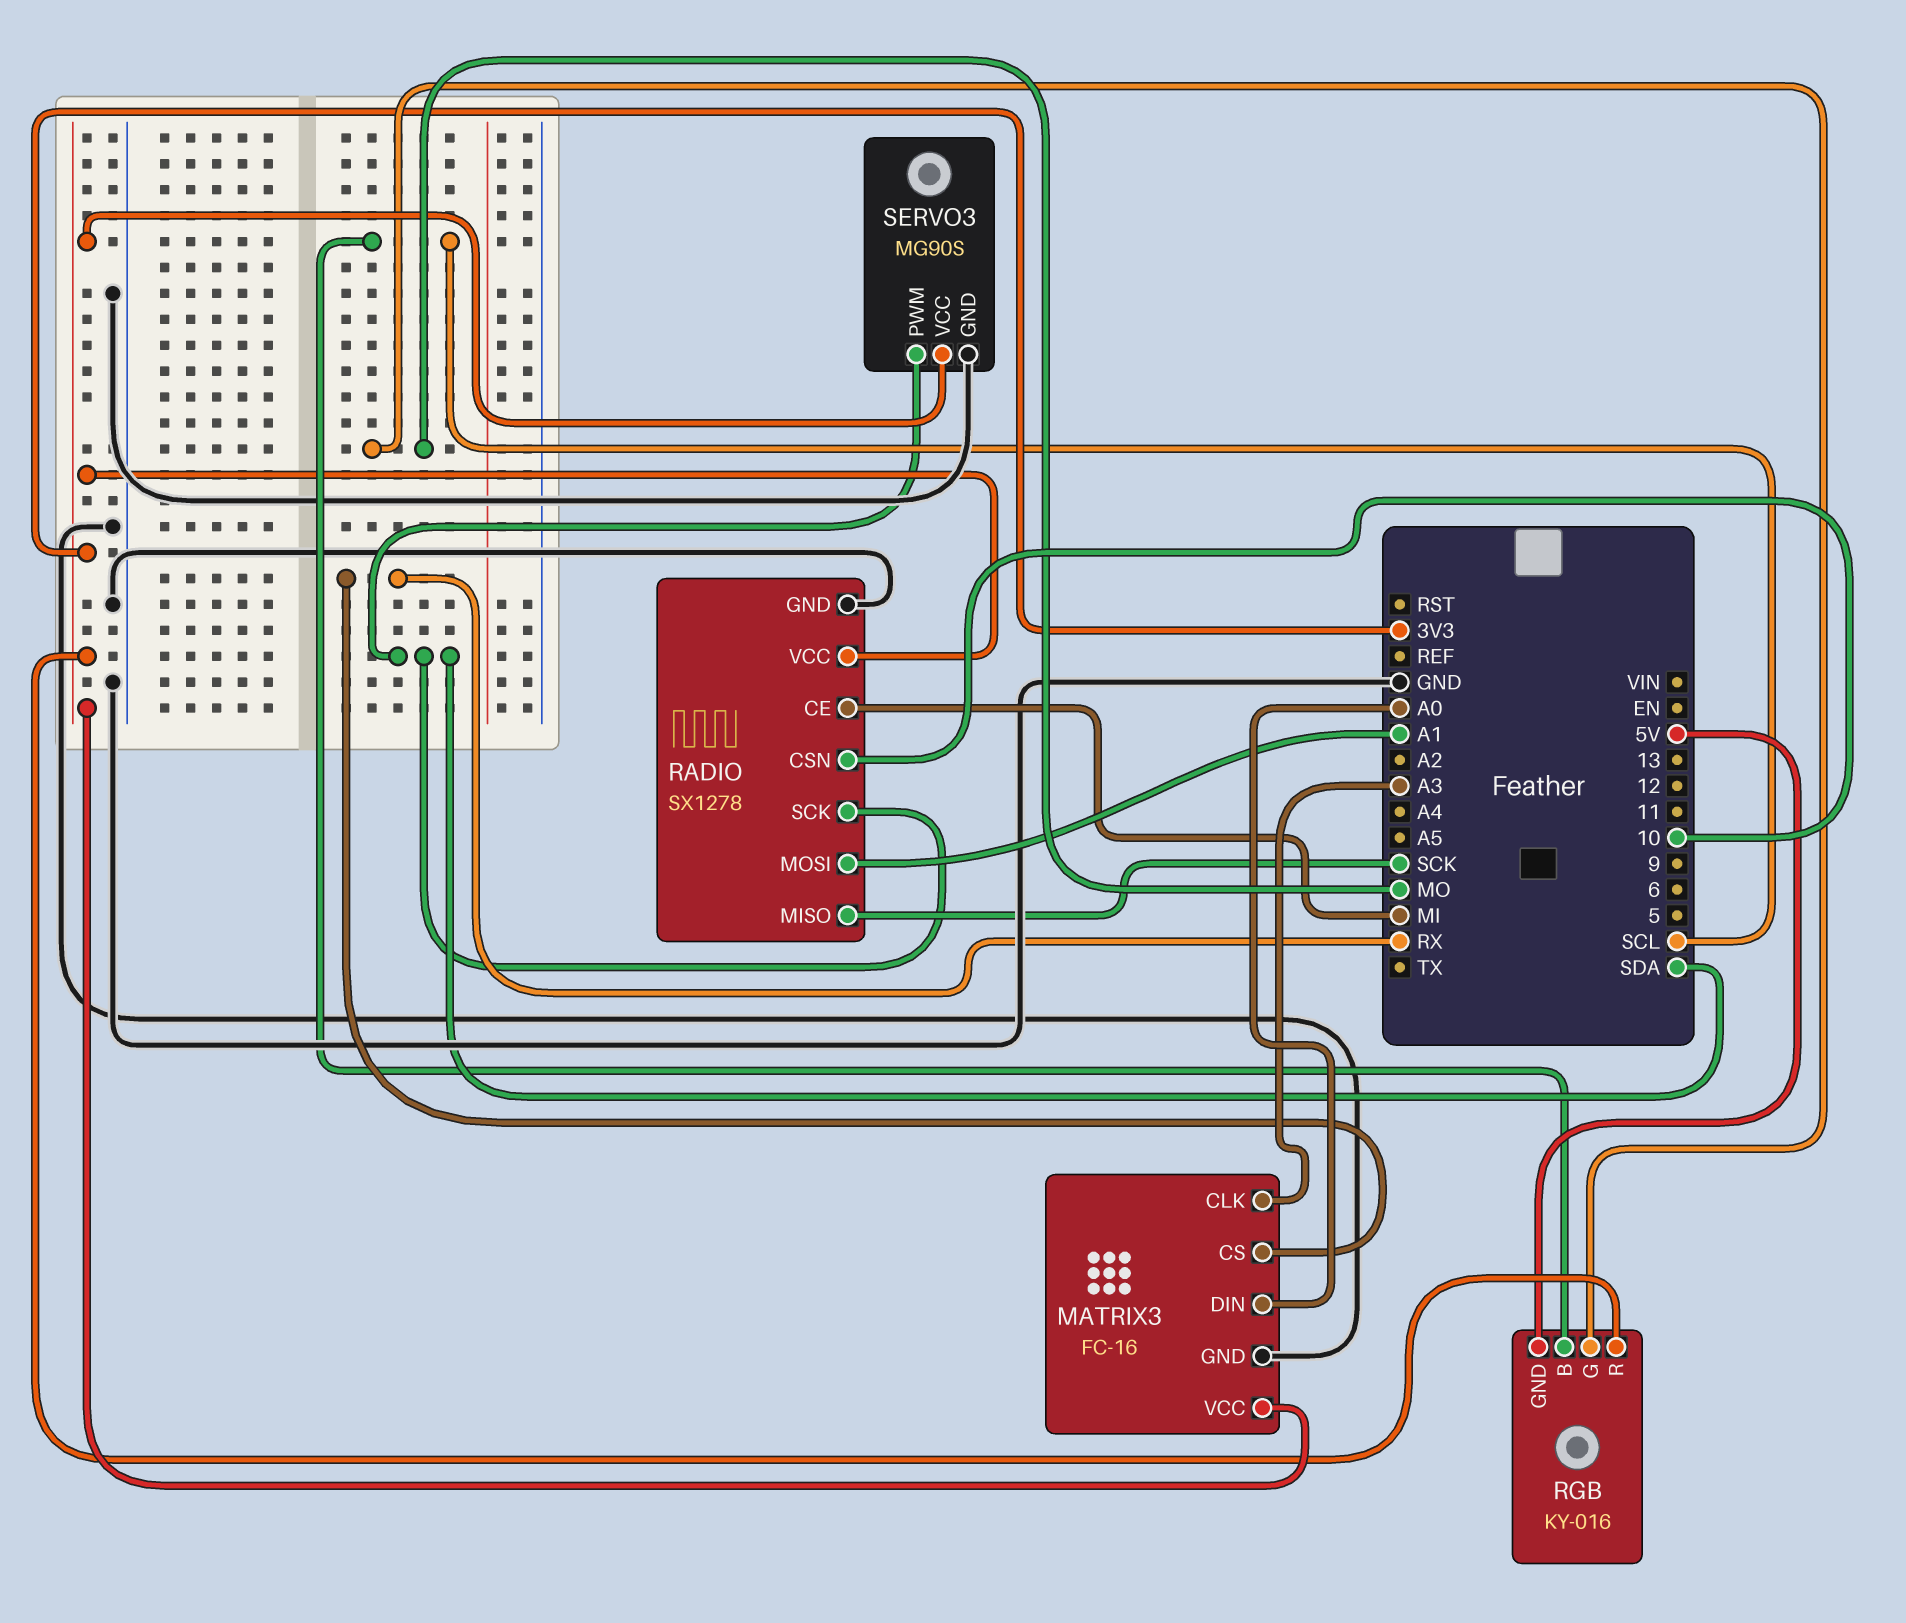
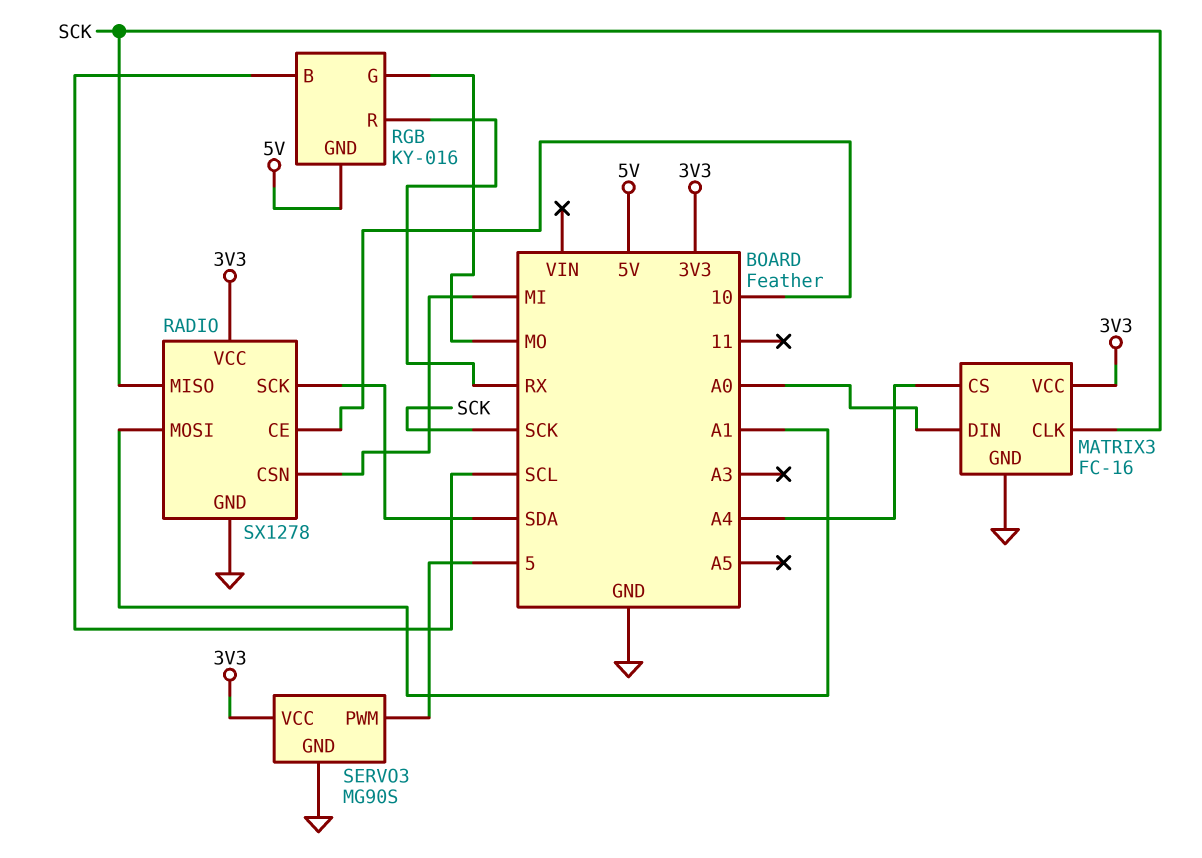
MATRIX3 pin CLK: A3 -> SCK
MATRIX3 pin CS: RX -> A4
RADIO pin CE: MI -> 10
RADIO pin CSN: 10 -> MI
RGB pin R: 3V3 -> RX
SERVO3 pin PWM: SDA -> 5

